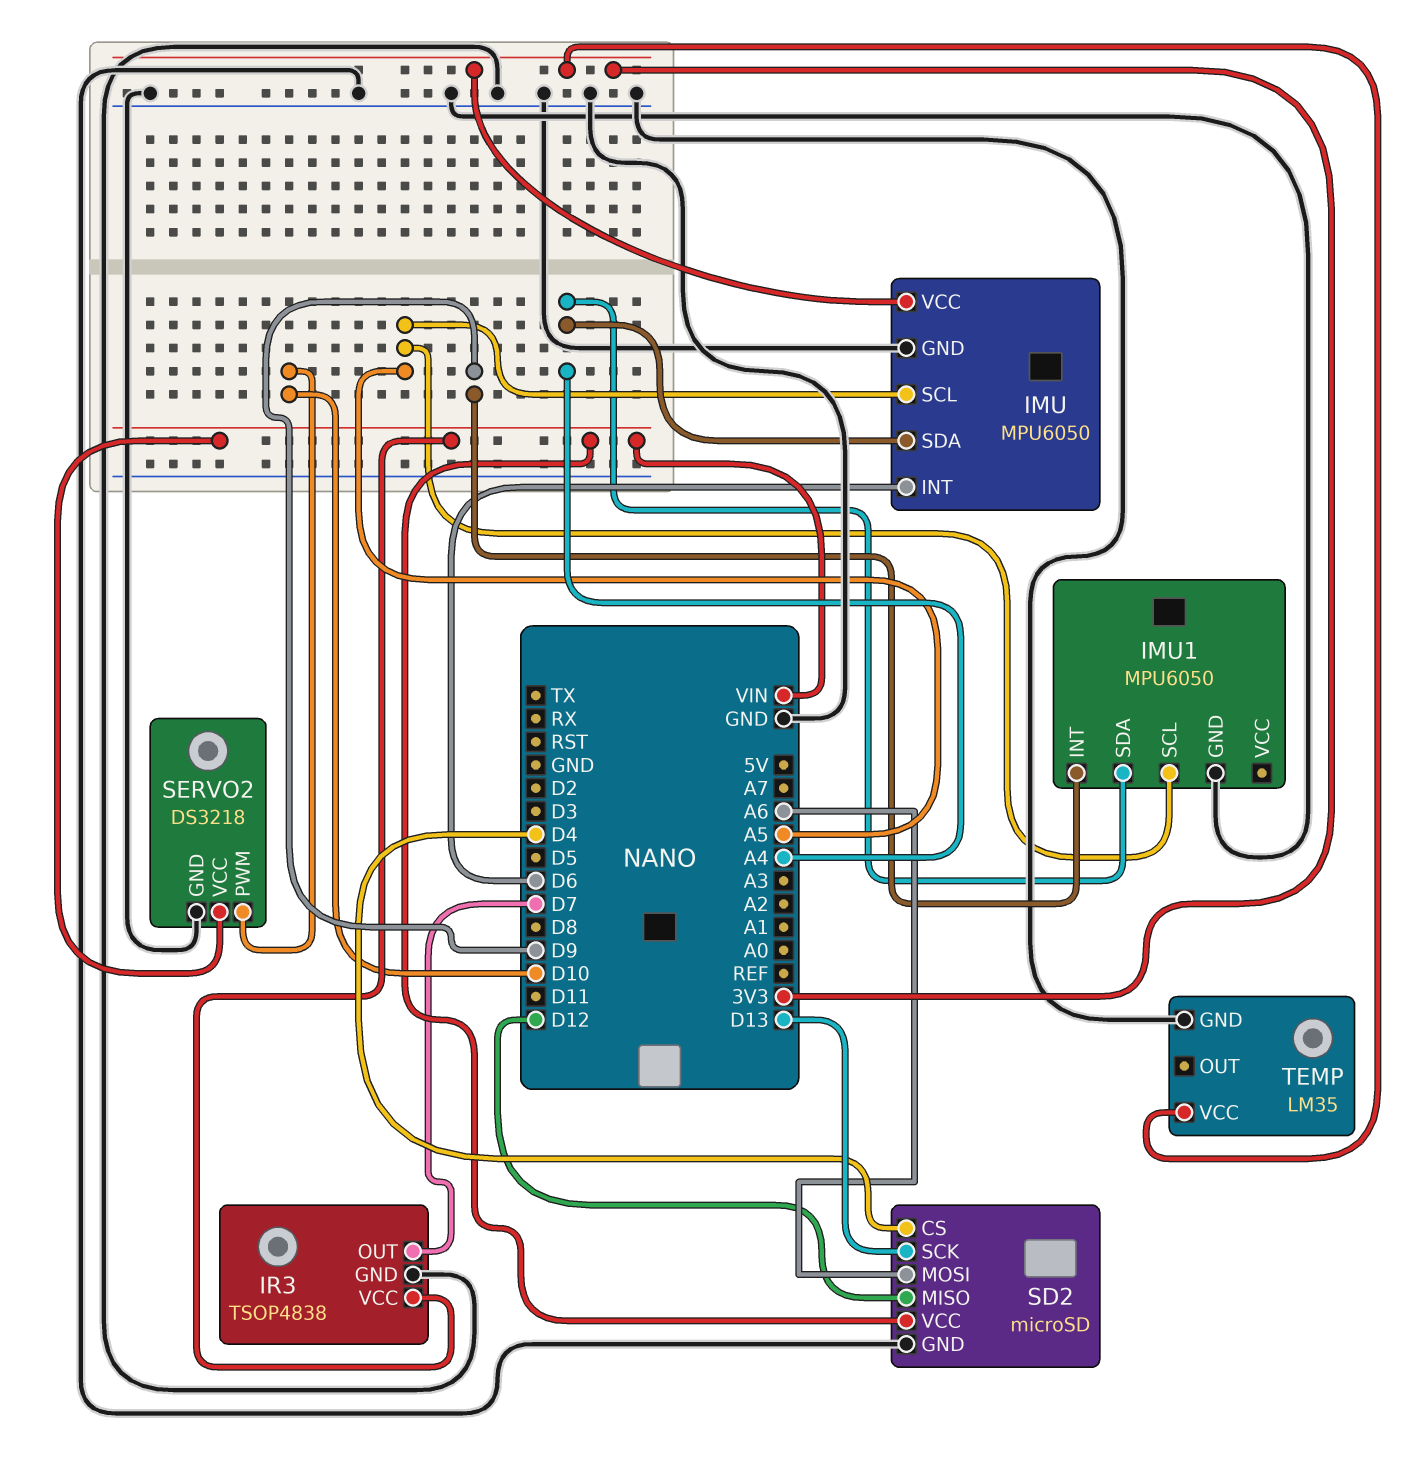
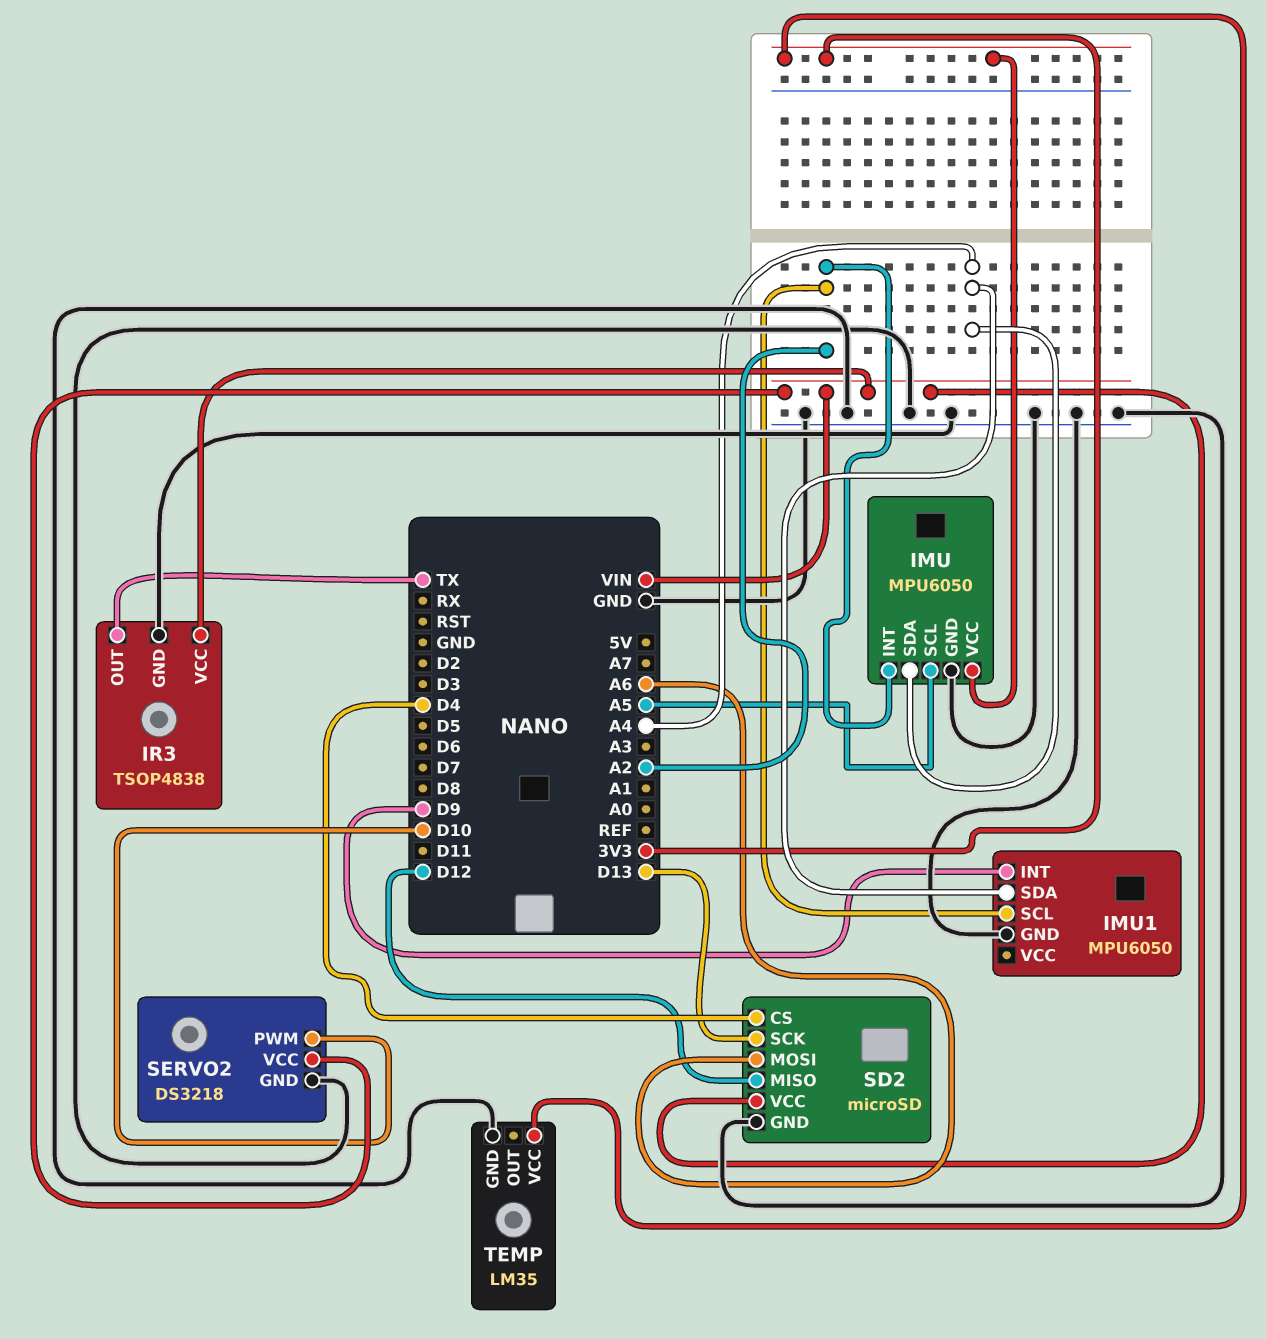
IMU pin INT: D6 -> A2
IMU1 pin SCL: A5 -> A2
IR3 pin OUT: D7 -> TX

